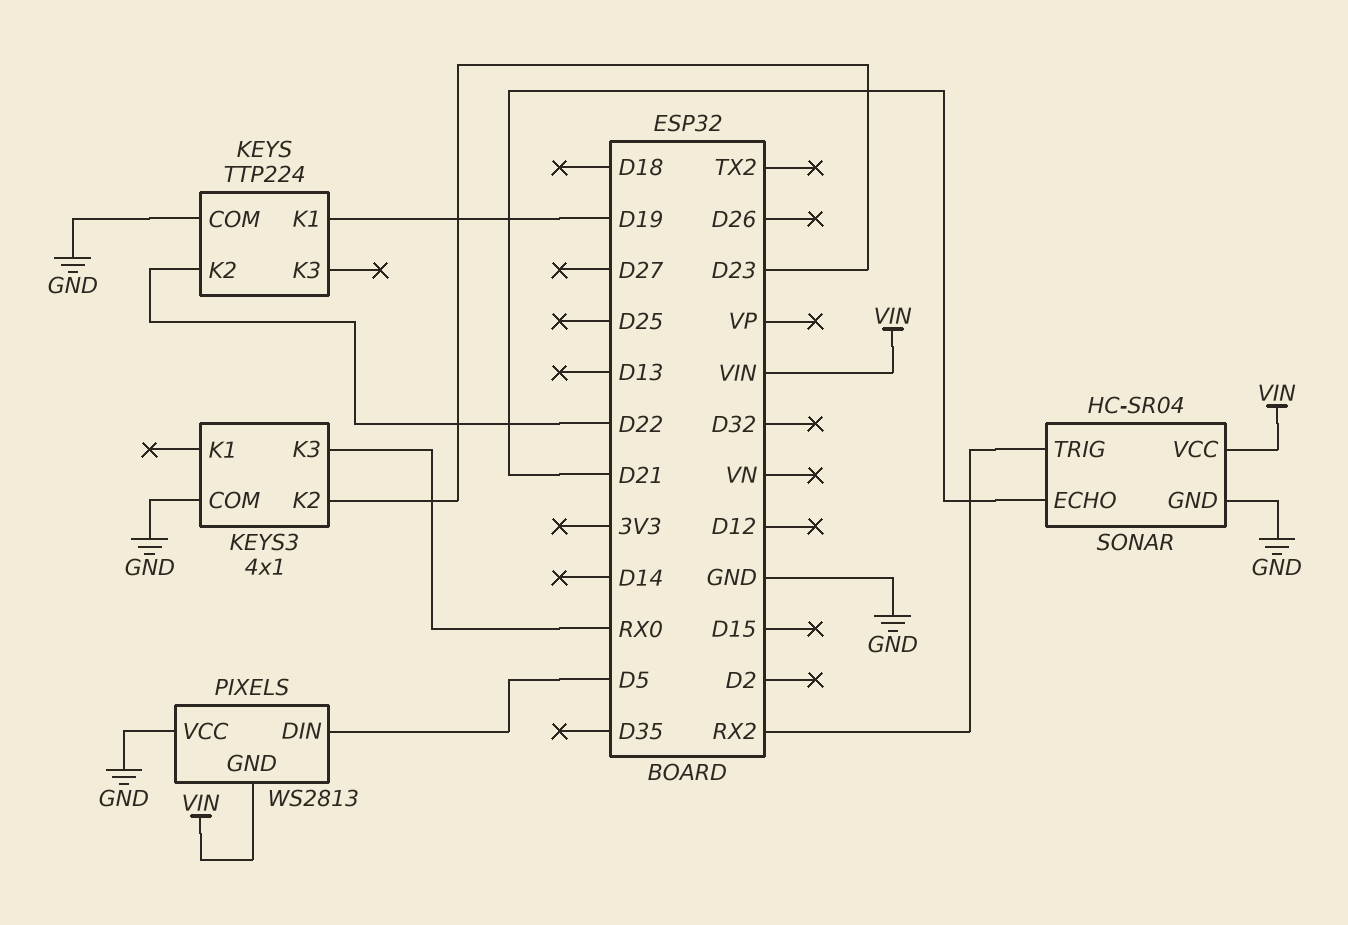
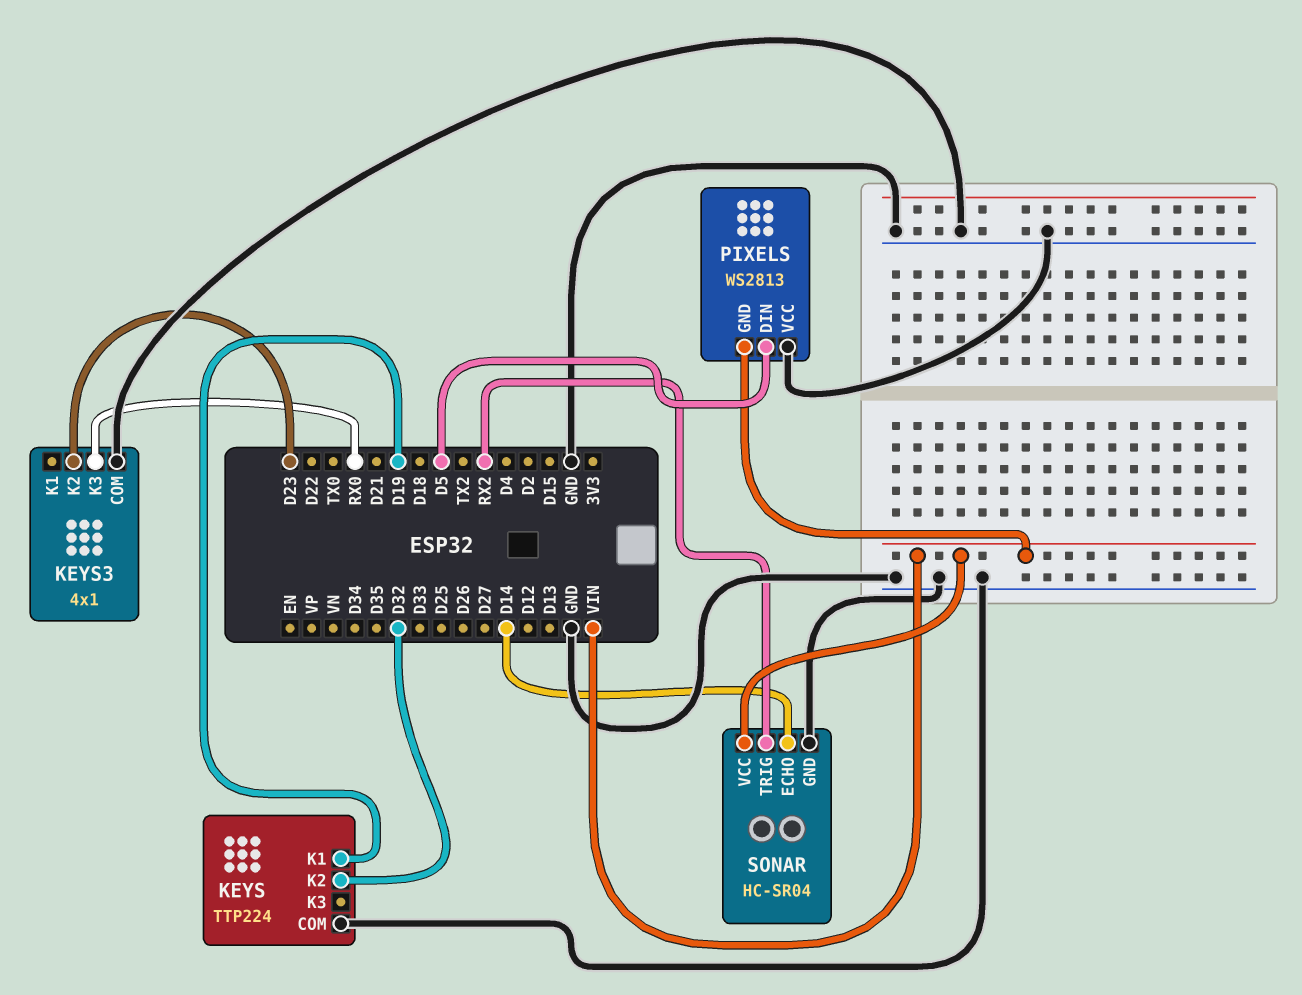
KEYS pin K2: D22 -> D32
SONAR pin ECHO: D21 -> D14

